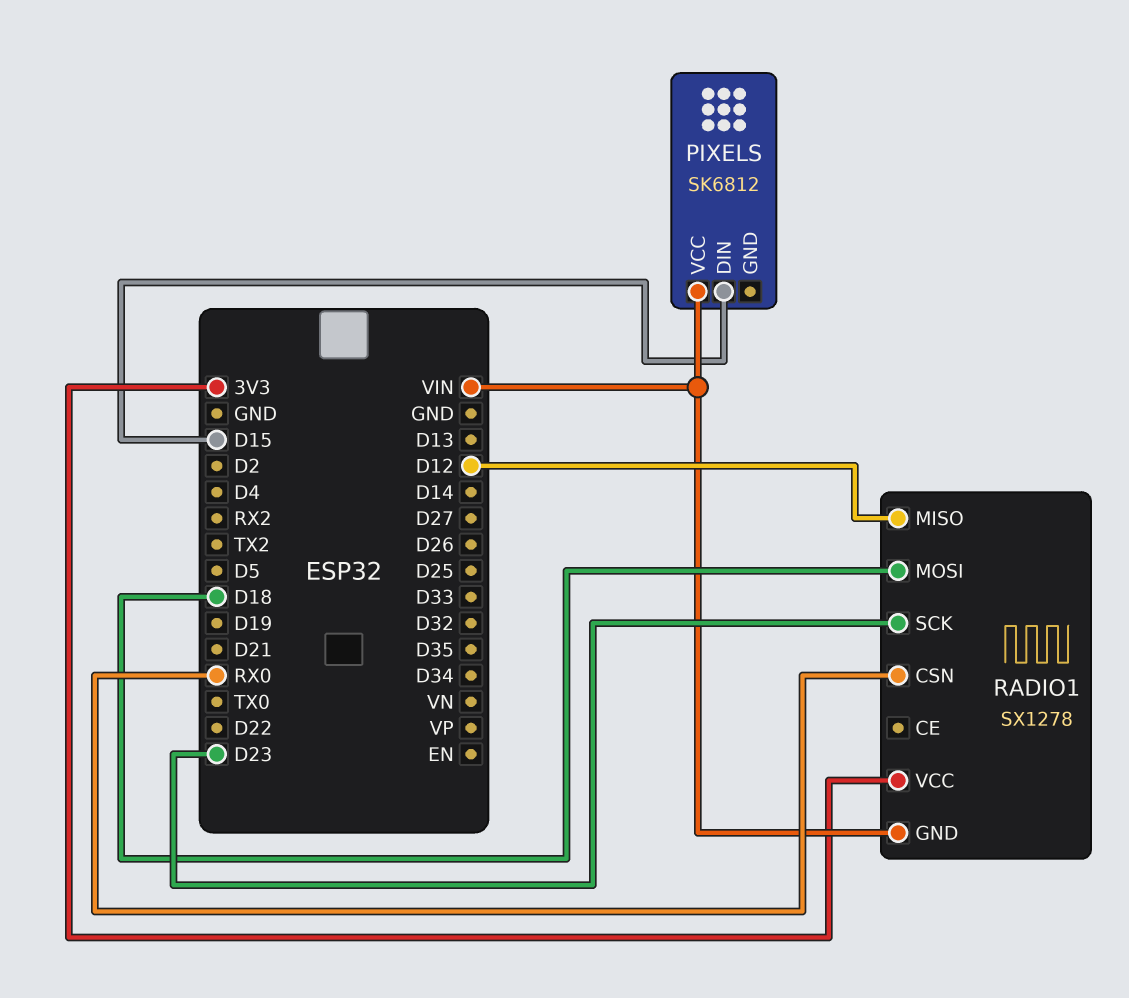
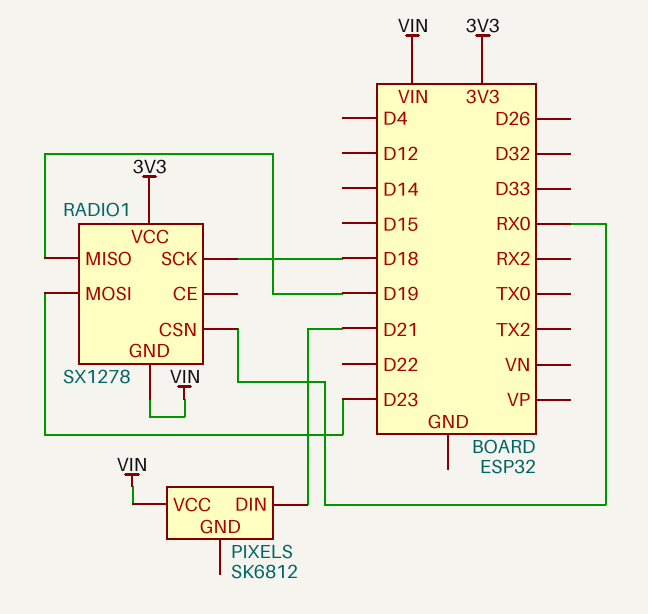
PIXELS pin DIN: D15 -> D21
RADIO1 pin MISO: D12 -> D19
RADIO1 pin MOSI: D18 -> D23
RADIO1 pin SCK: D23 -> D18

